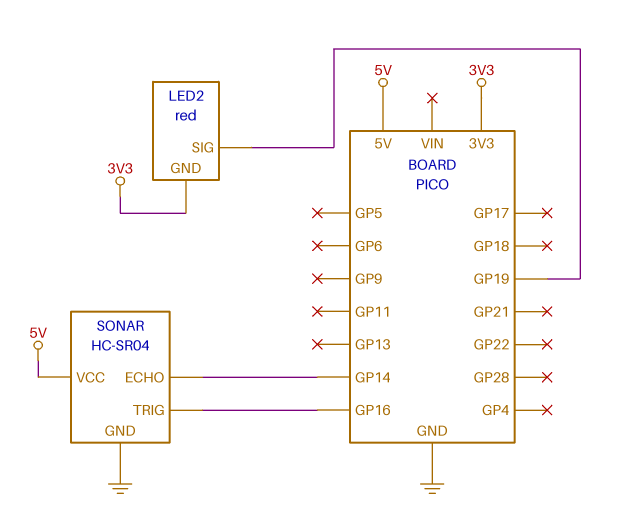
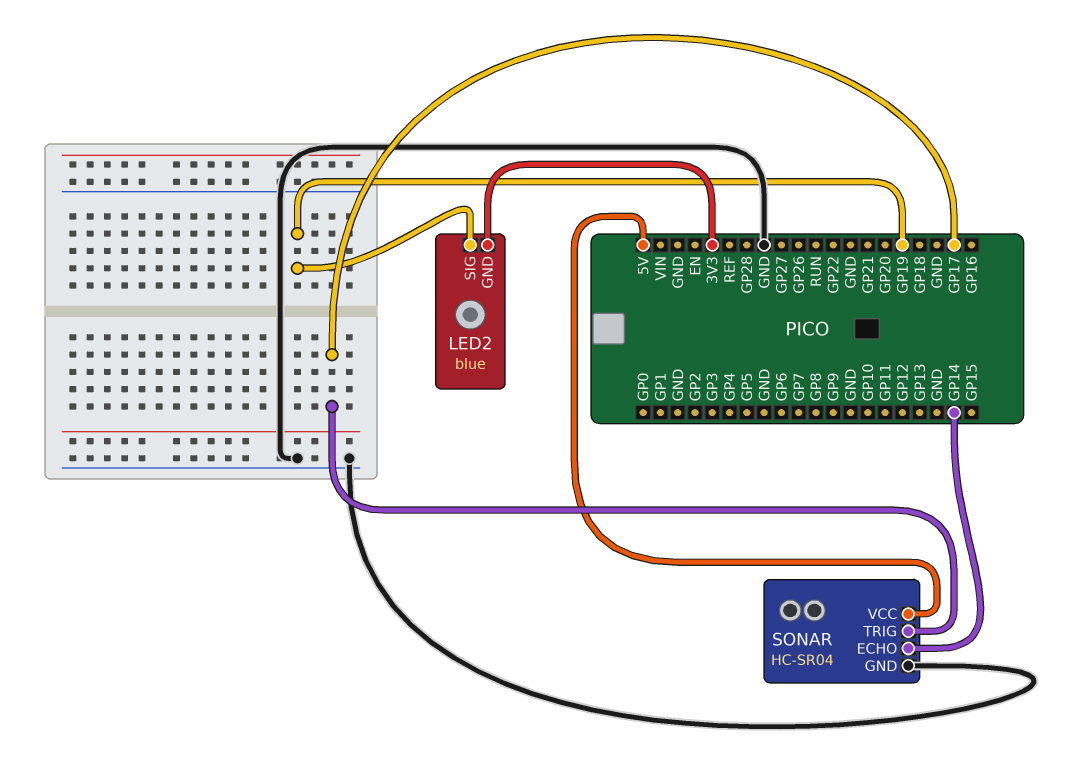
LED2: red -> blue
SONAR pin TRIG: GP16 -> GP17

